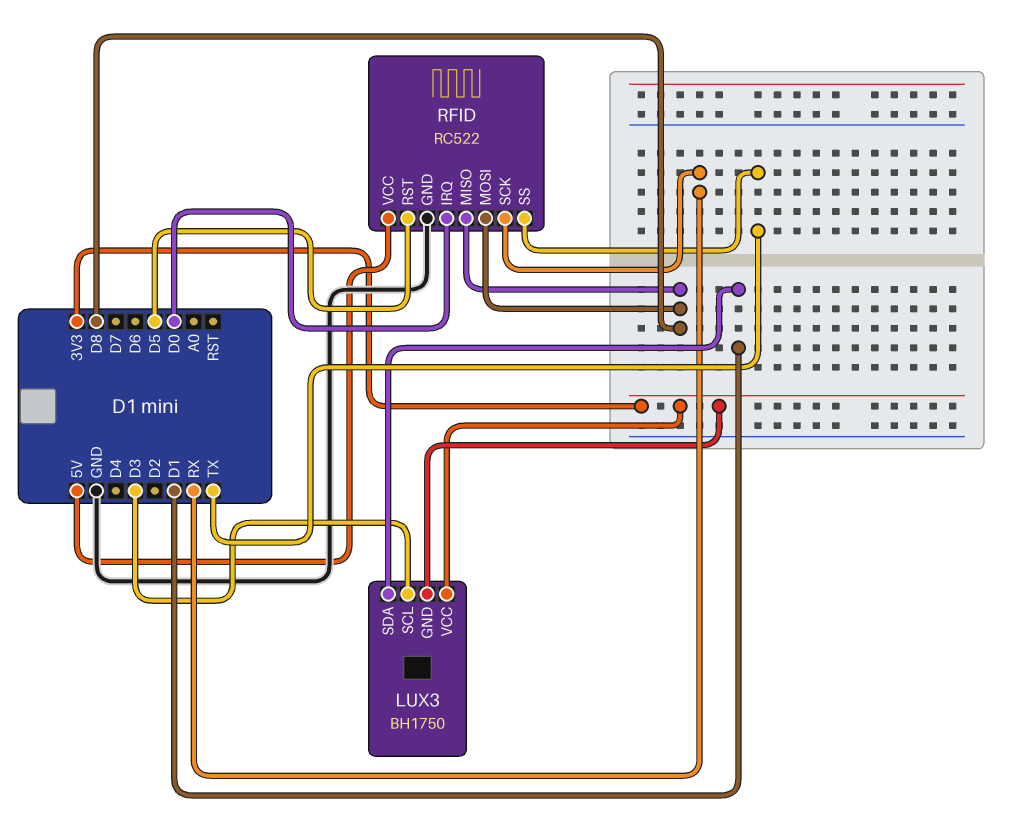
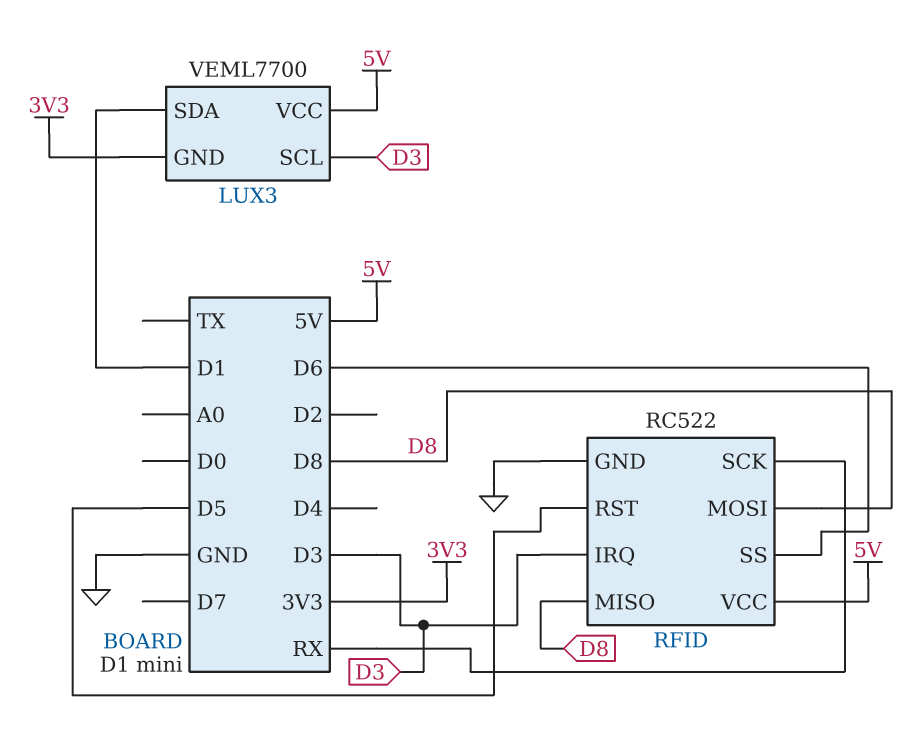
LUX3: BH1750 -> VEML7700
LUX3 pin VCC: 3V3 -> 5V
RFID pin IRQ: D0 -> D3
RFID pin SS: TX -> D6

